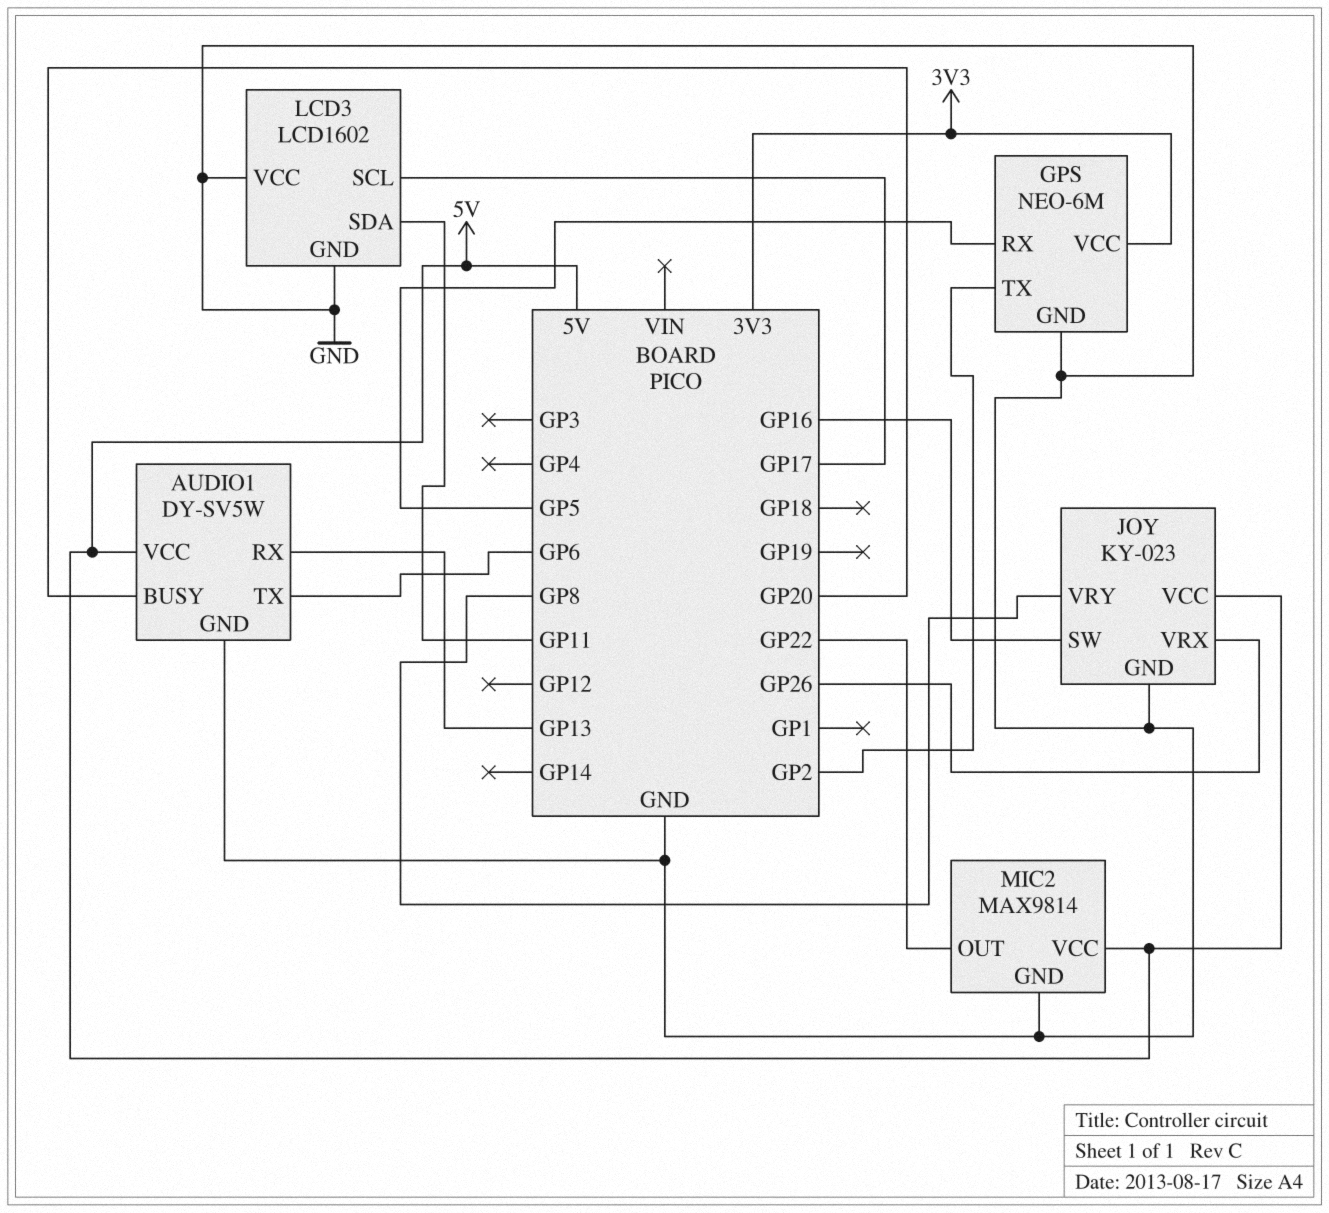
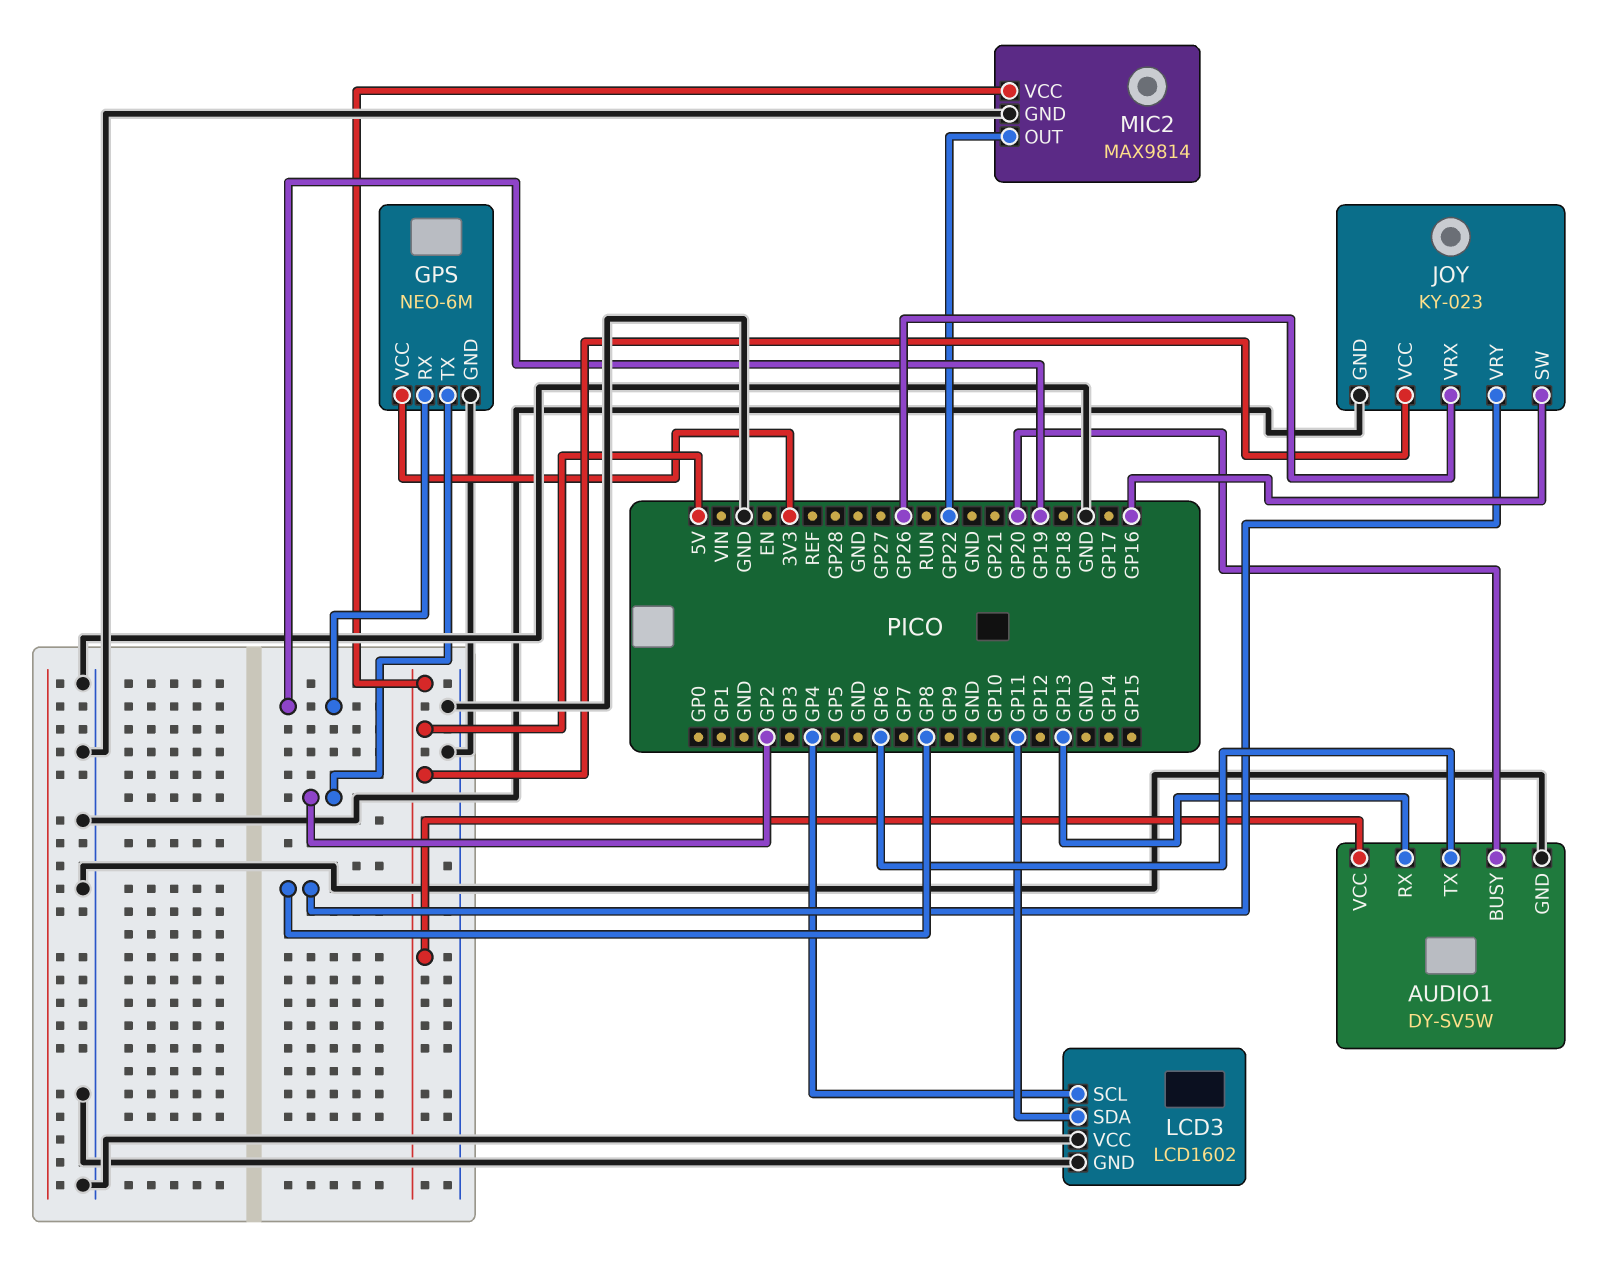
GPS pin RX: GP5 -> GP19
LCD3 pin SCL: GP17 -> GP4

